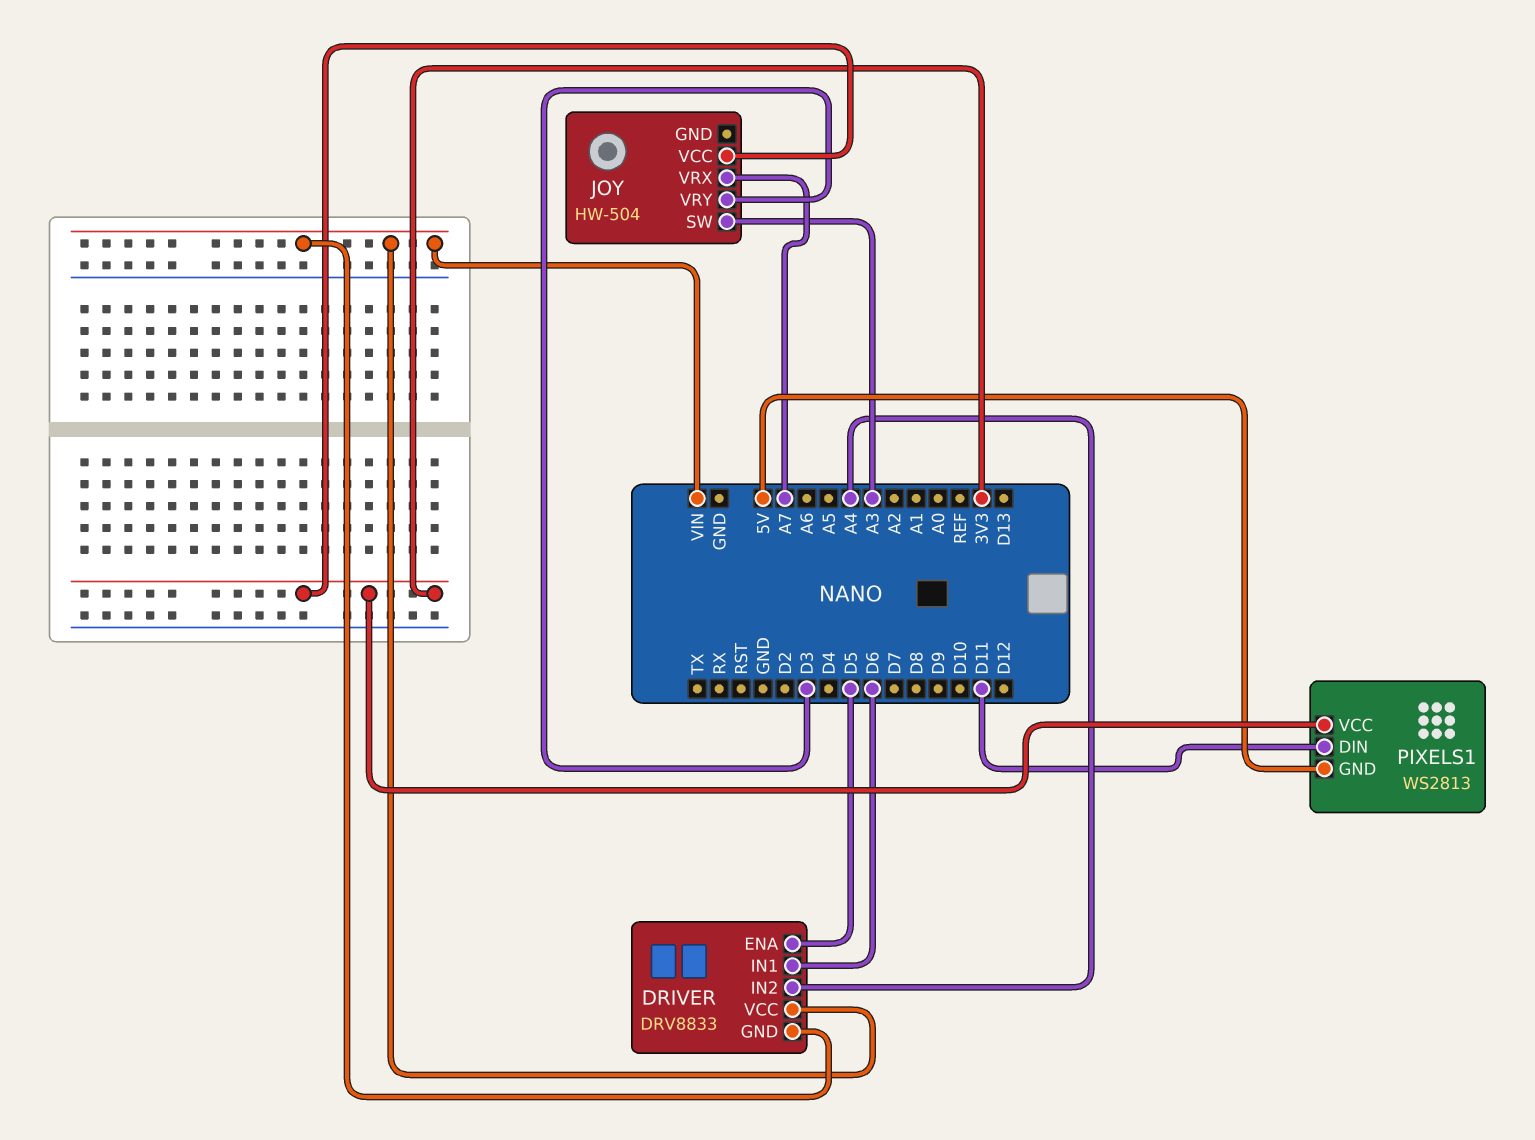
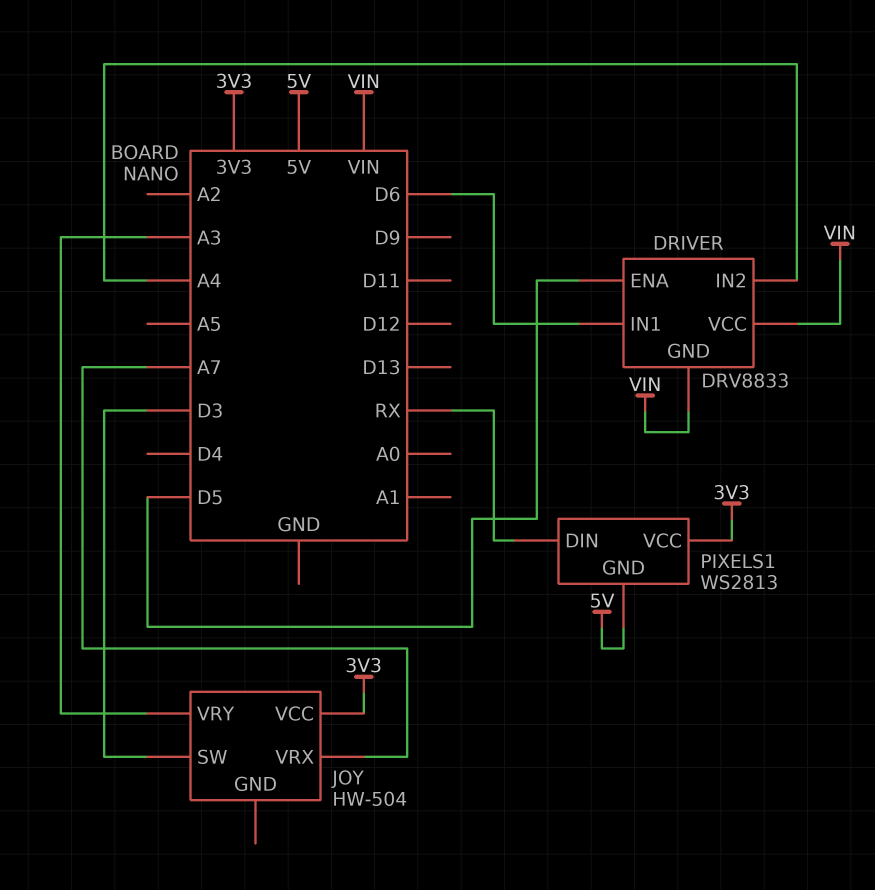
JOY pin SW: A3 -> D3
JOY pin VRY: D3 -> A3
PIXELS1 pin DIN: D11 -> RX

